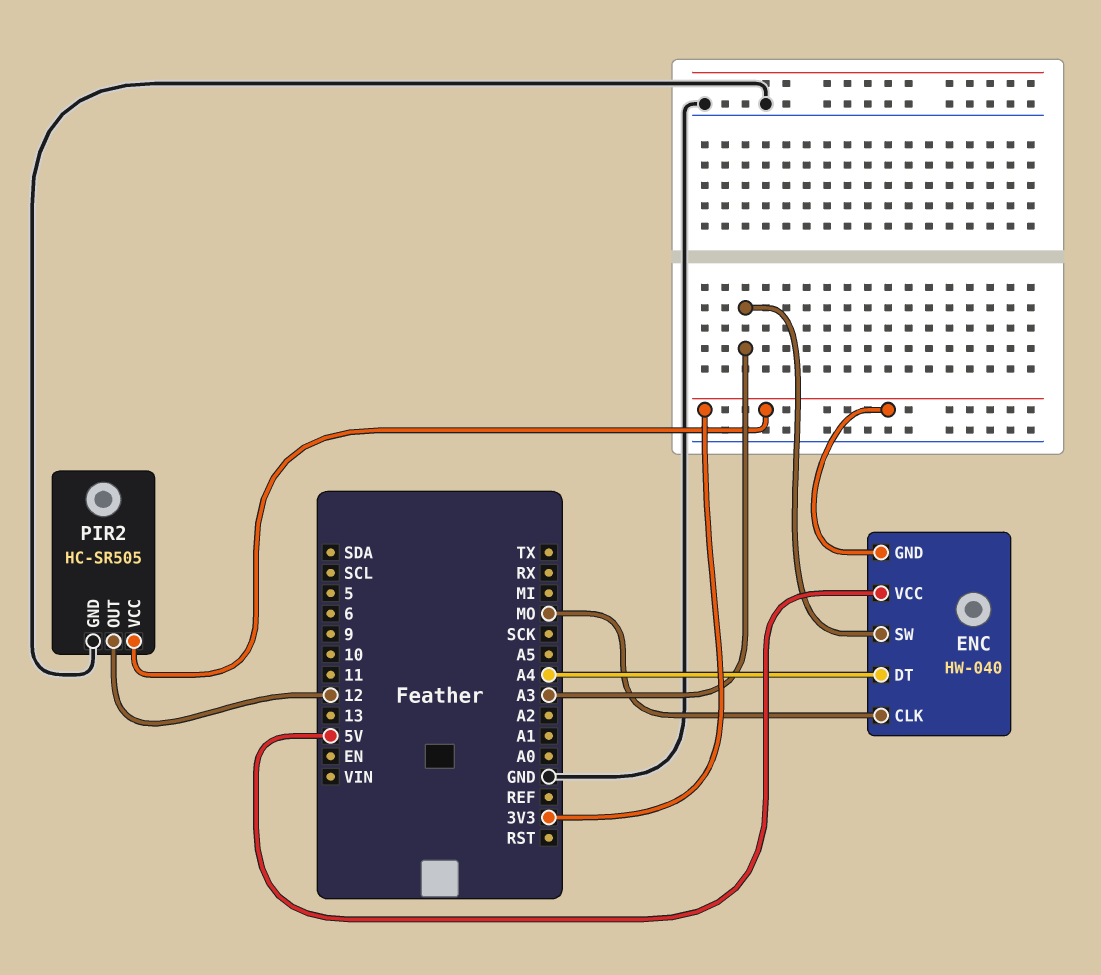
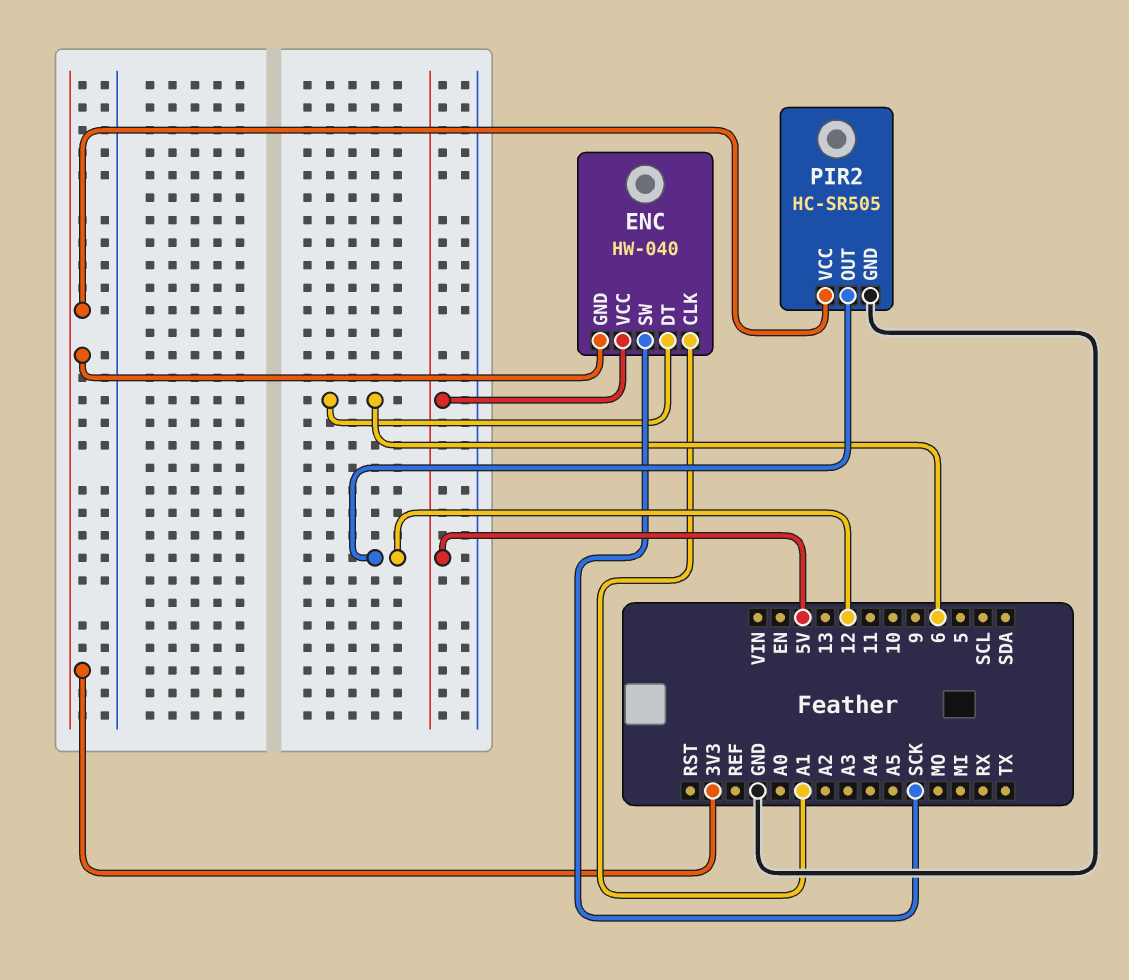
ENC pin CLK: MO -> A1
ENC pin DT: A4 -> 6
ENC pin SW: A3 -> SCK

